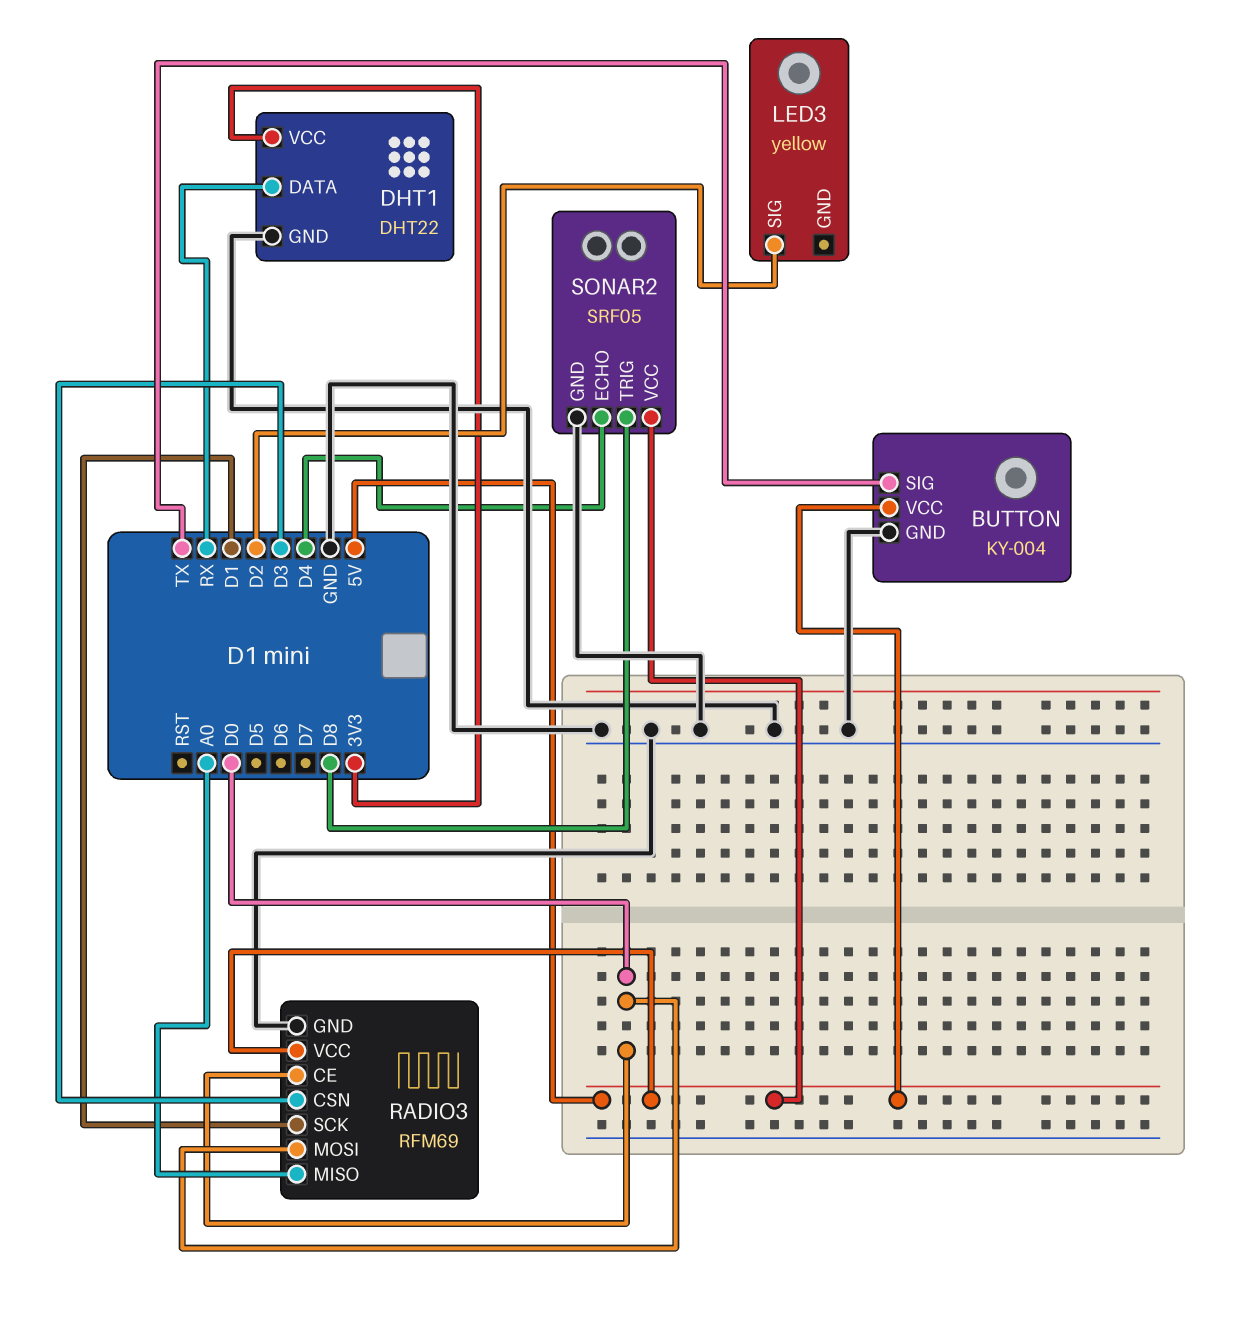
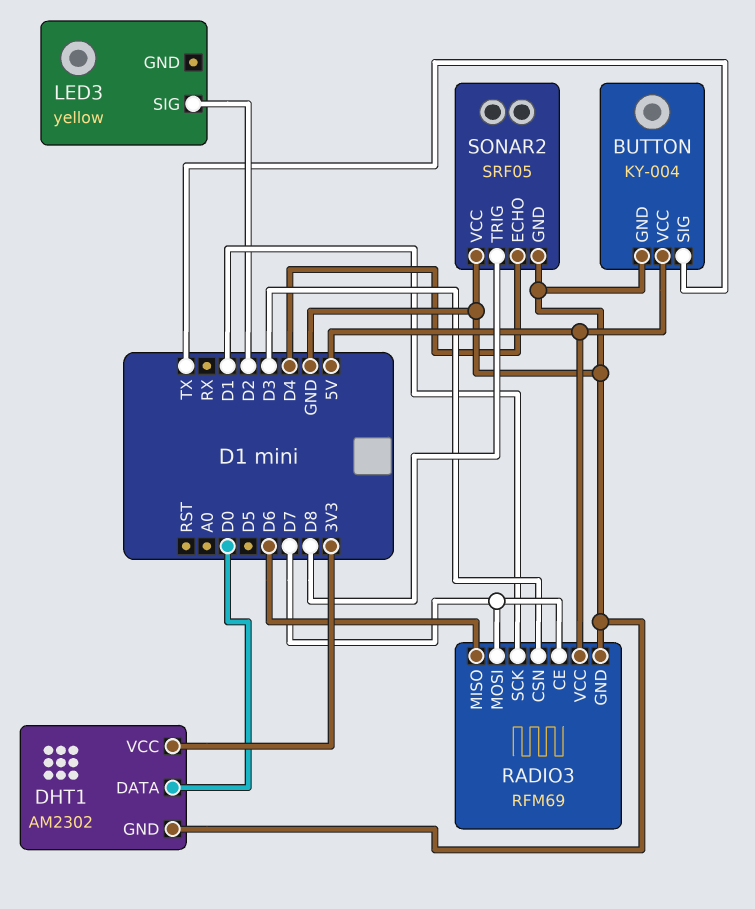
DHT1: DHT22 -> AM2302
DHT1 pin DATA: RX -> D0
RADIO3 pin CE: D0 -> D7
RADIO3 pin MISO: A0 -> D6
RADIO3 pin MOSI: D0 -> D7
SONAR2 pin VCC: 5V -> GND

